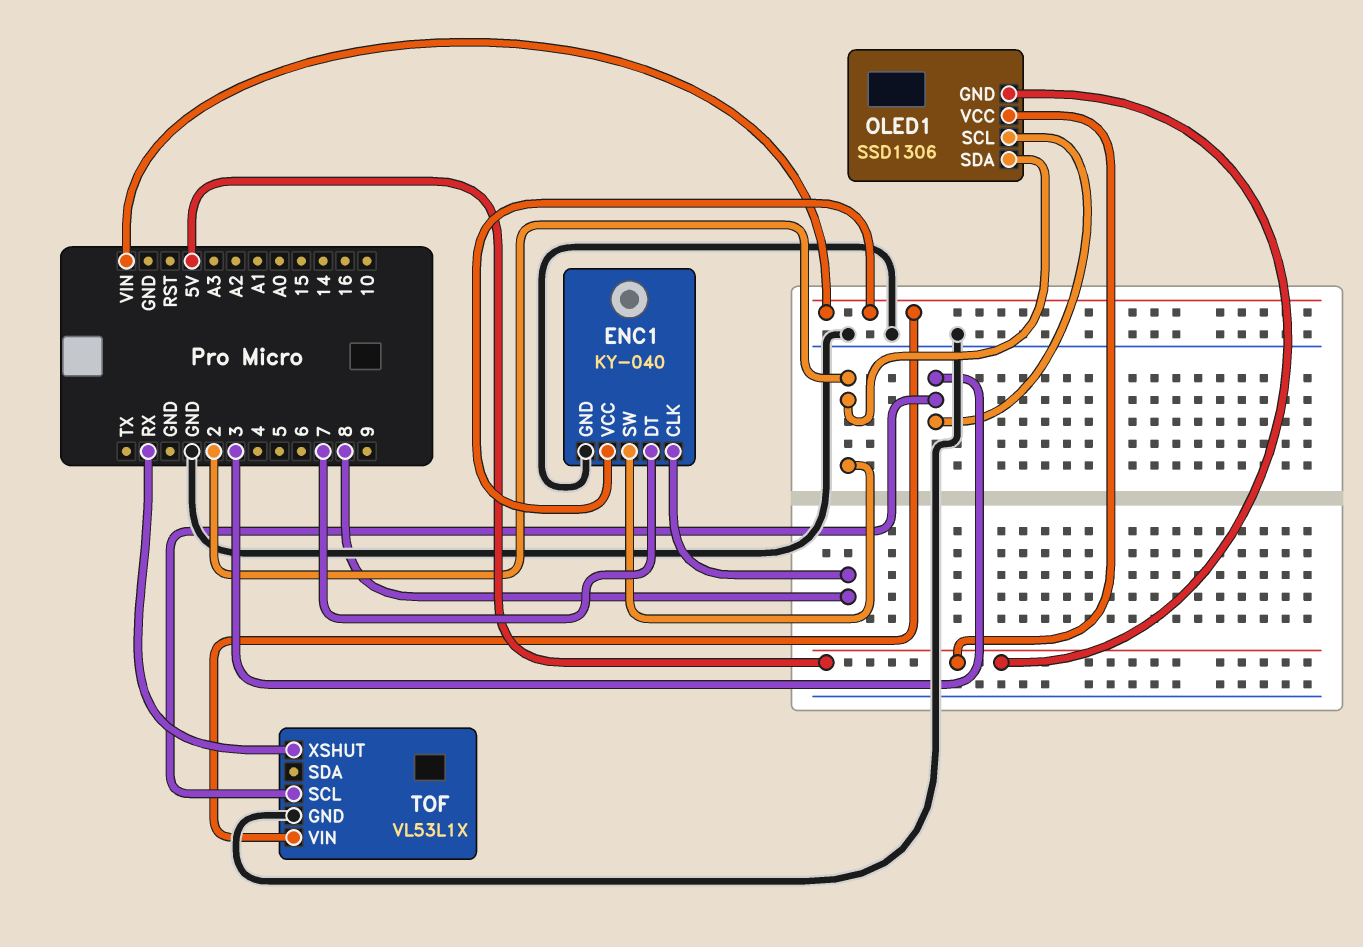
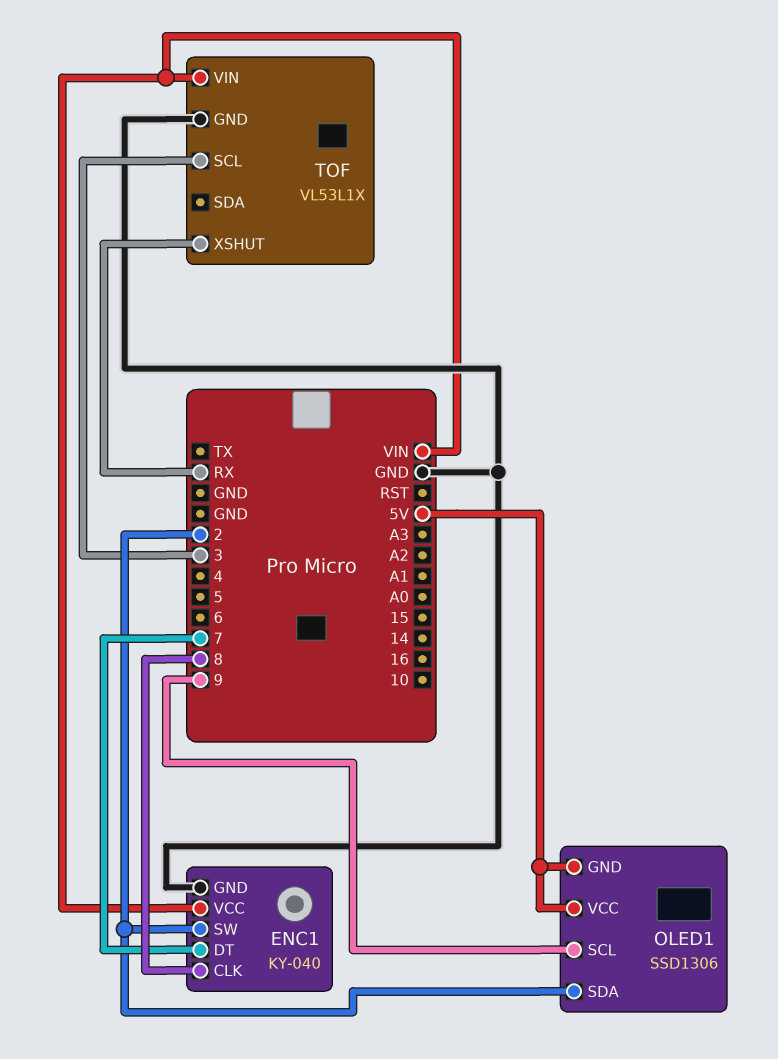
OLED1 pin SCL: 3 -> 9

